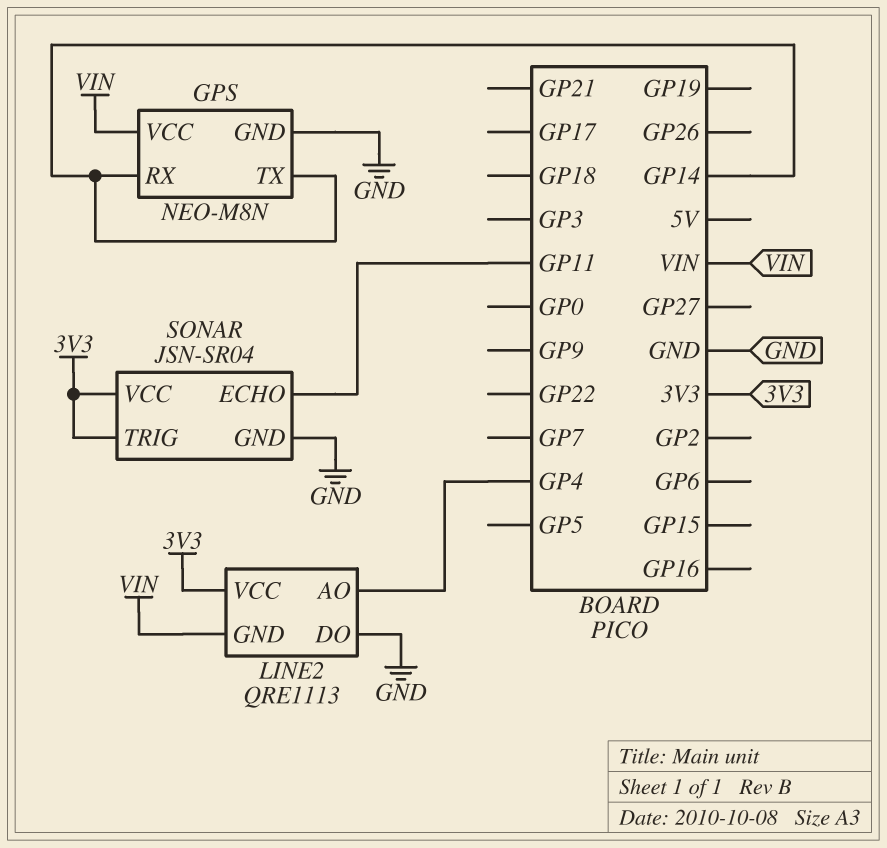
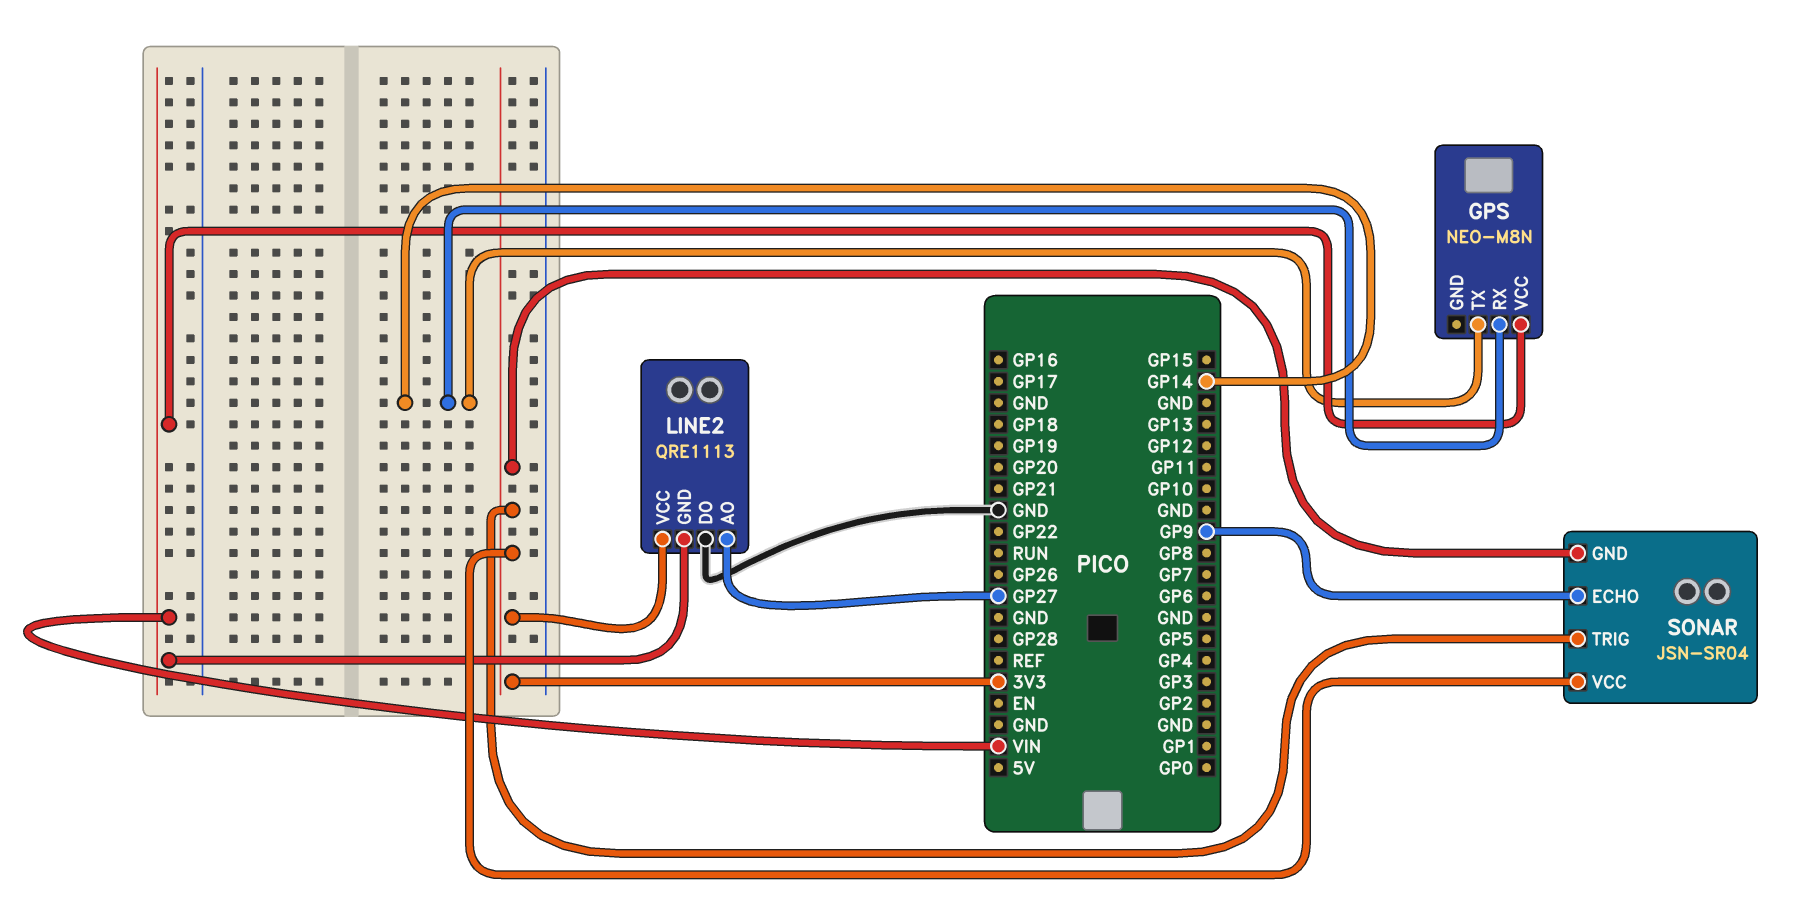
GPS pin GND: GND -> none
LINE2 pin AO: GP4 -> GP27
SONAR pin ECHO: GP11 -> GP9
SONAR pin GND: GND -> 3V3

